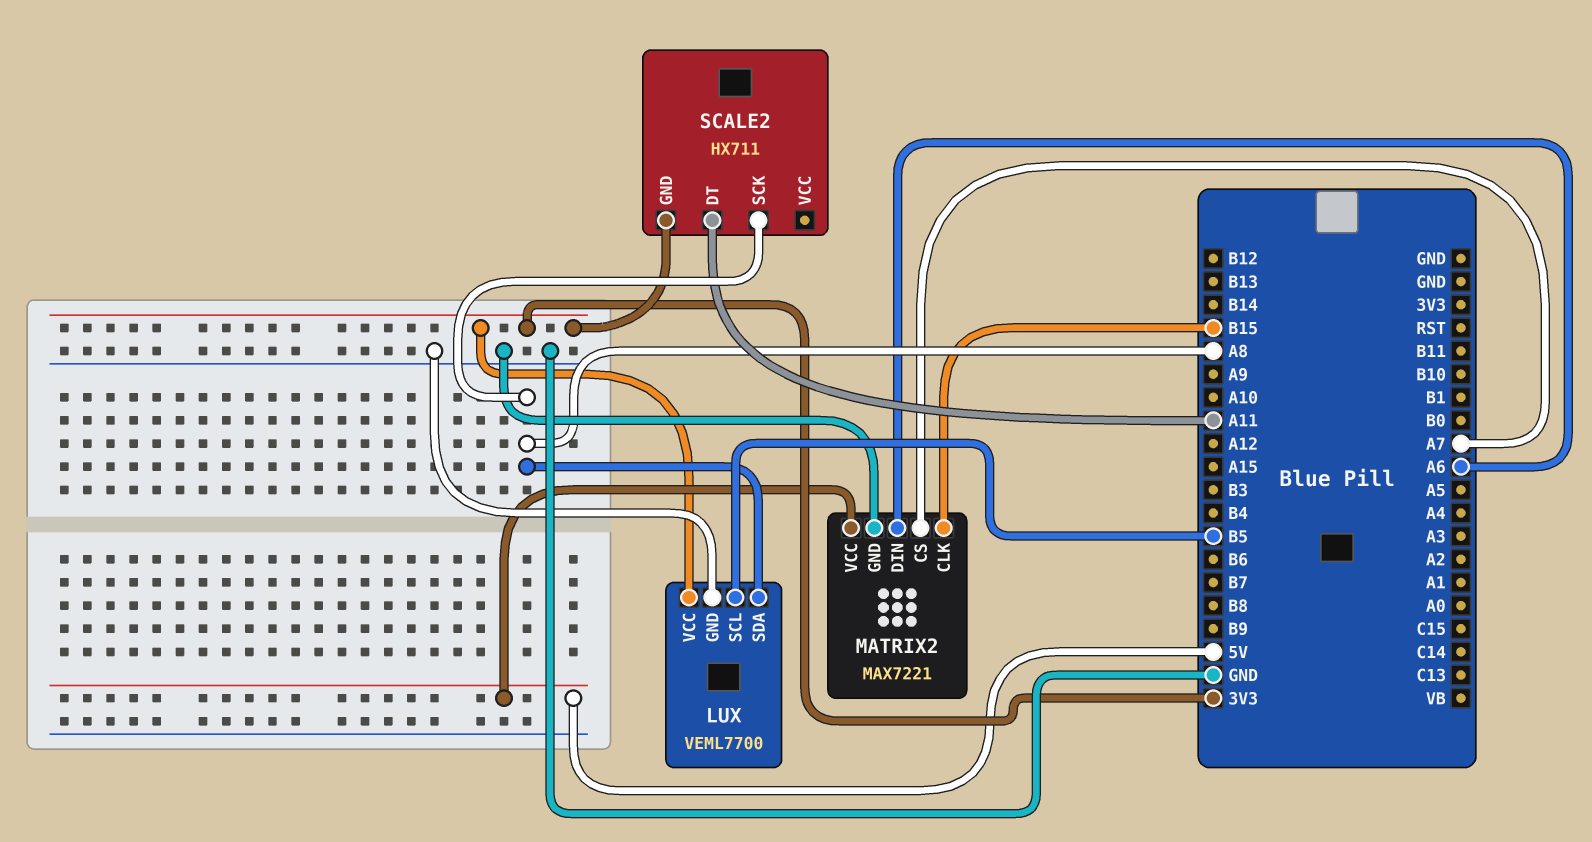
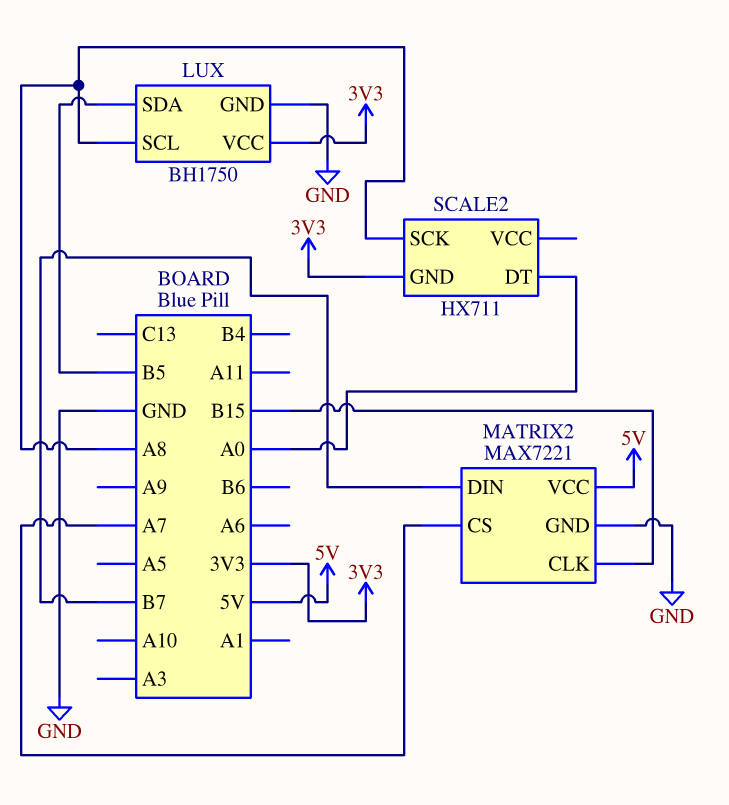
LUX: VEML7700 -> BH1750
LUX pin SCL: B5 -> A8
LUX pin SDA: A8 -> B5
MATRIX2 pin DIN: A6 -> B7
SCALE2 pin DT: A11 -> A0

